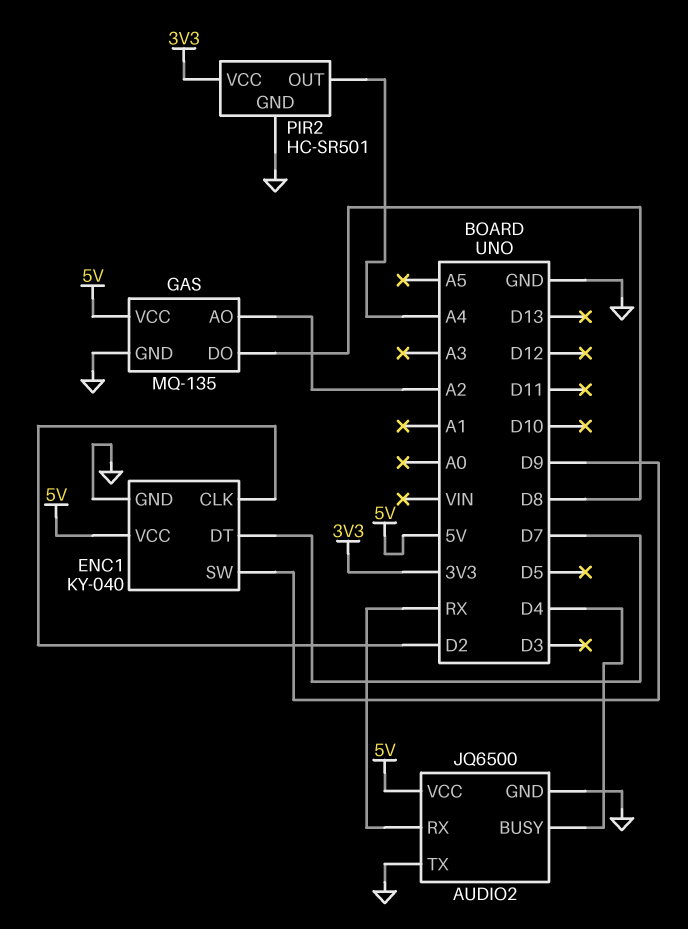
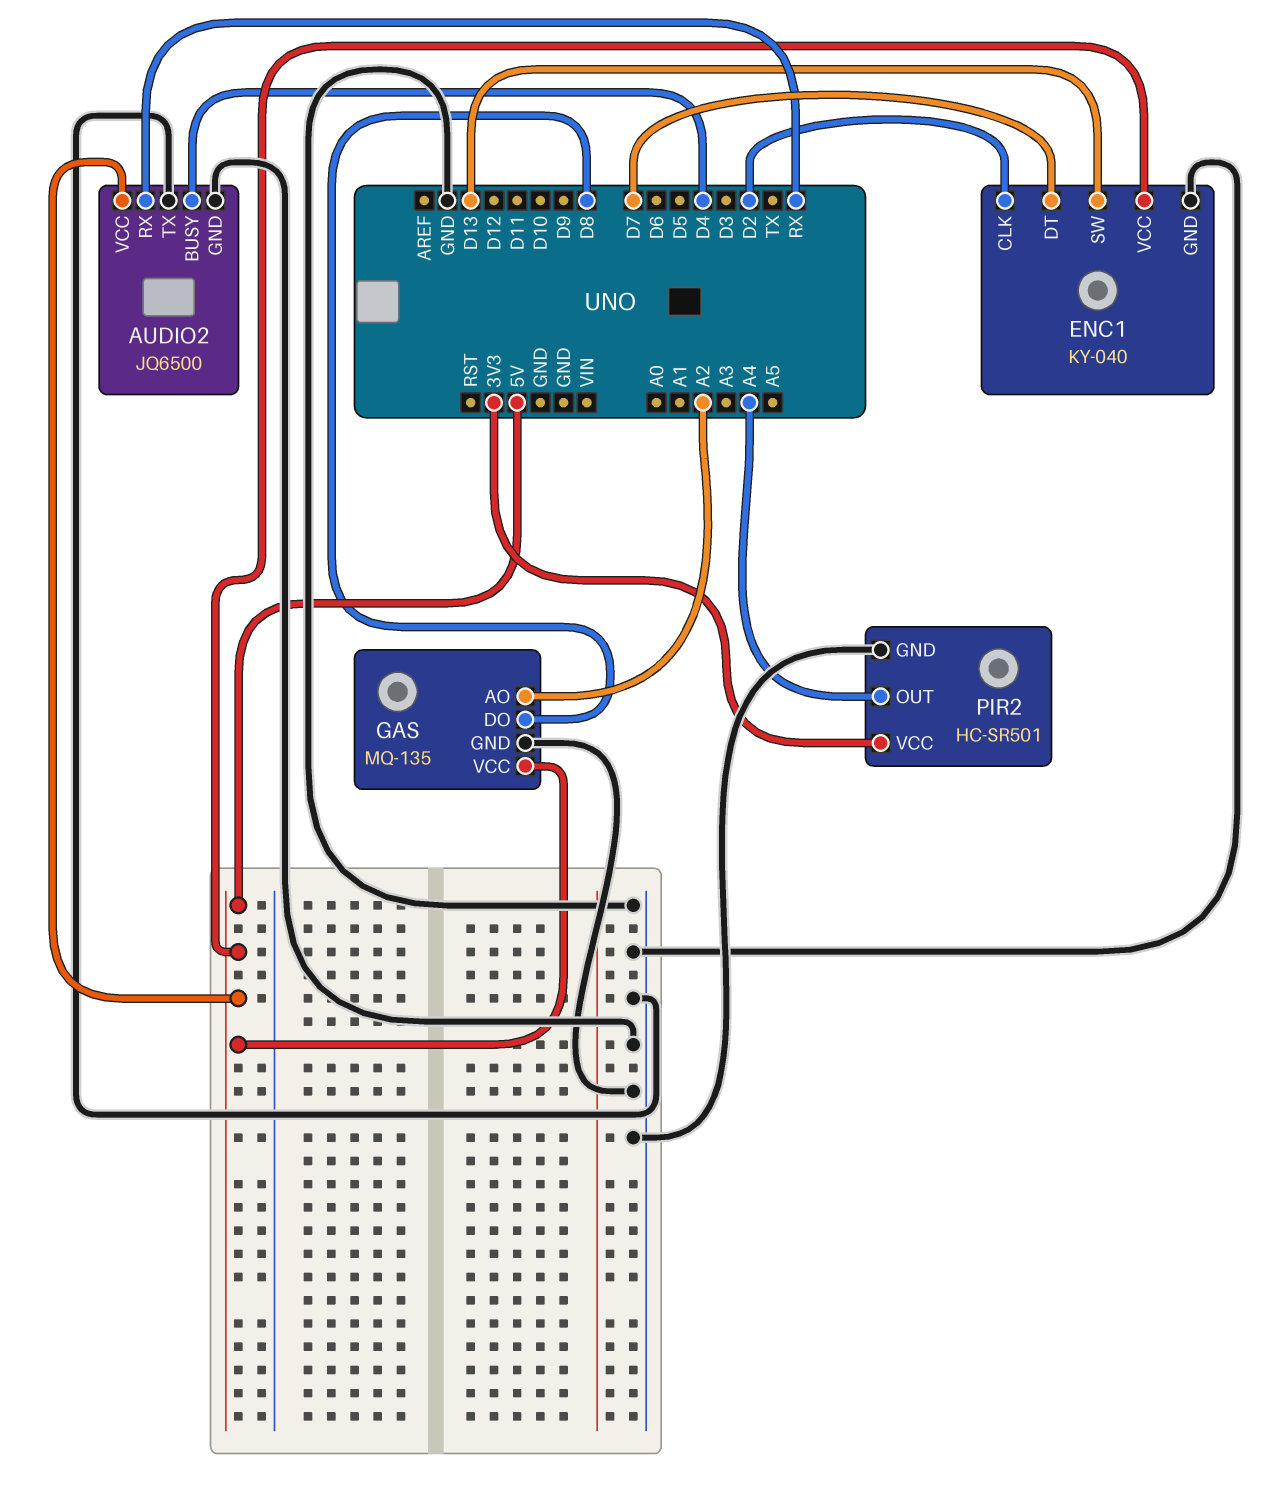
ENC1 pin SW: D9 -> D13

